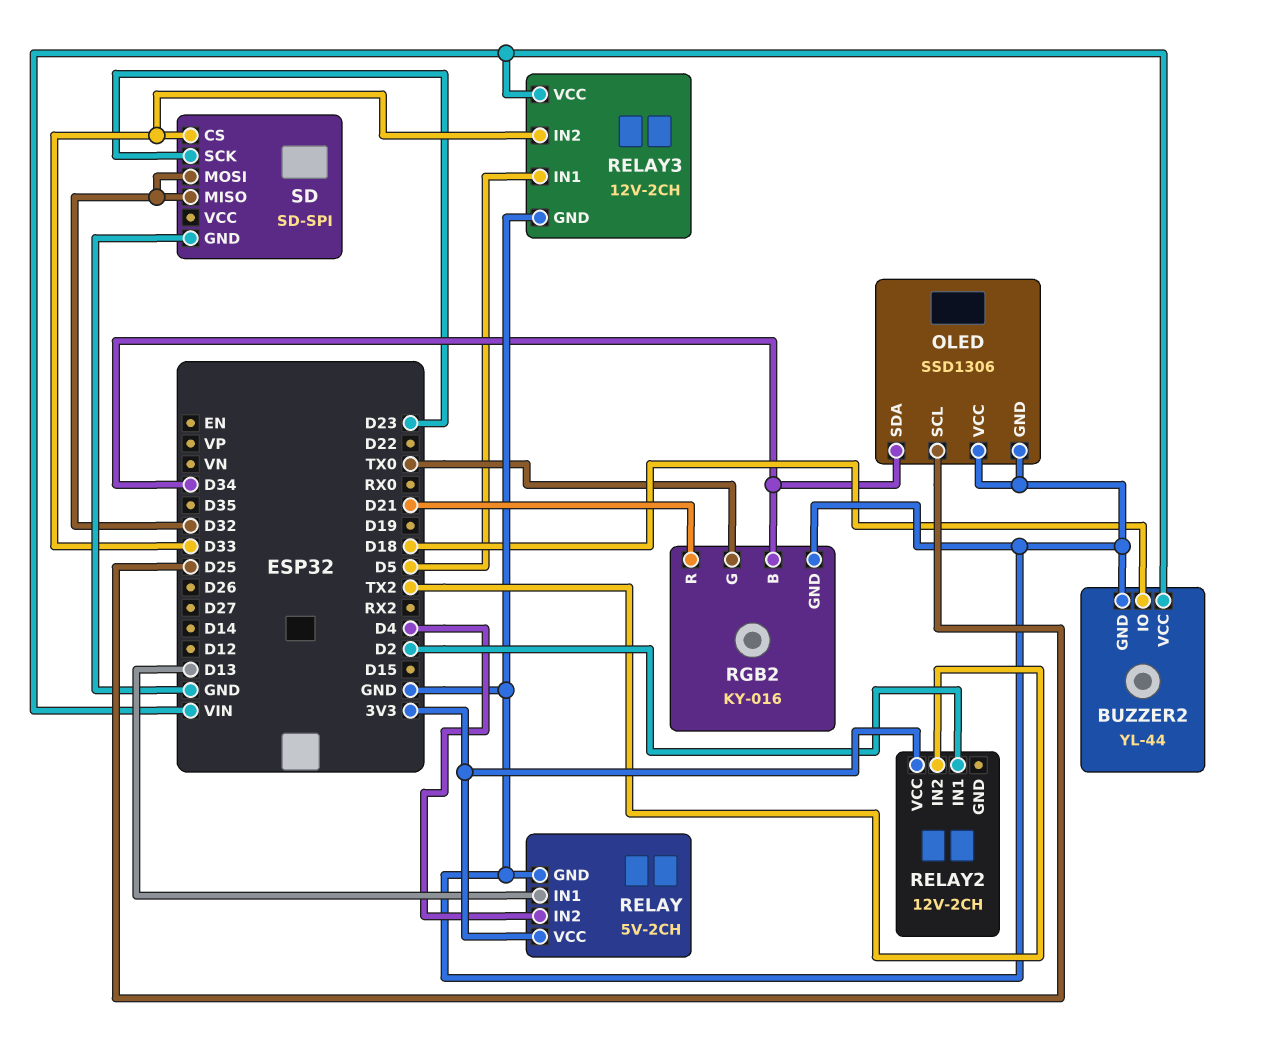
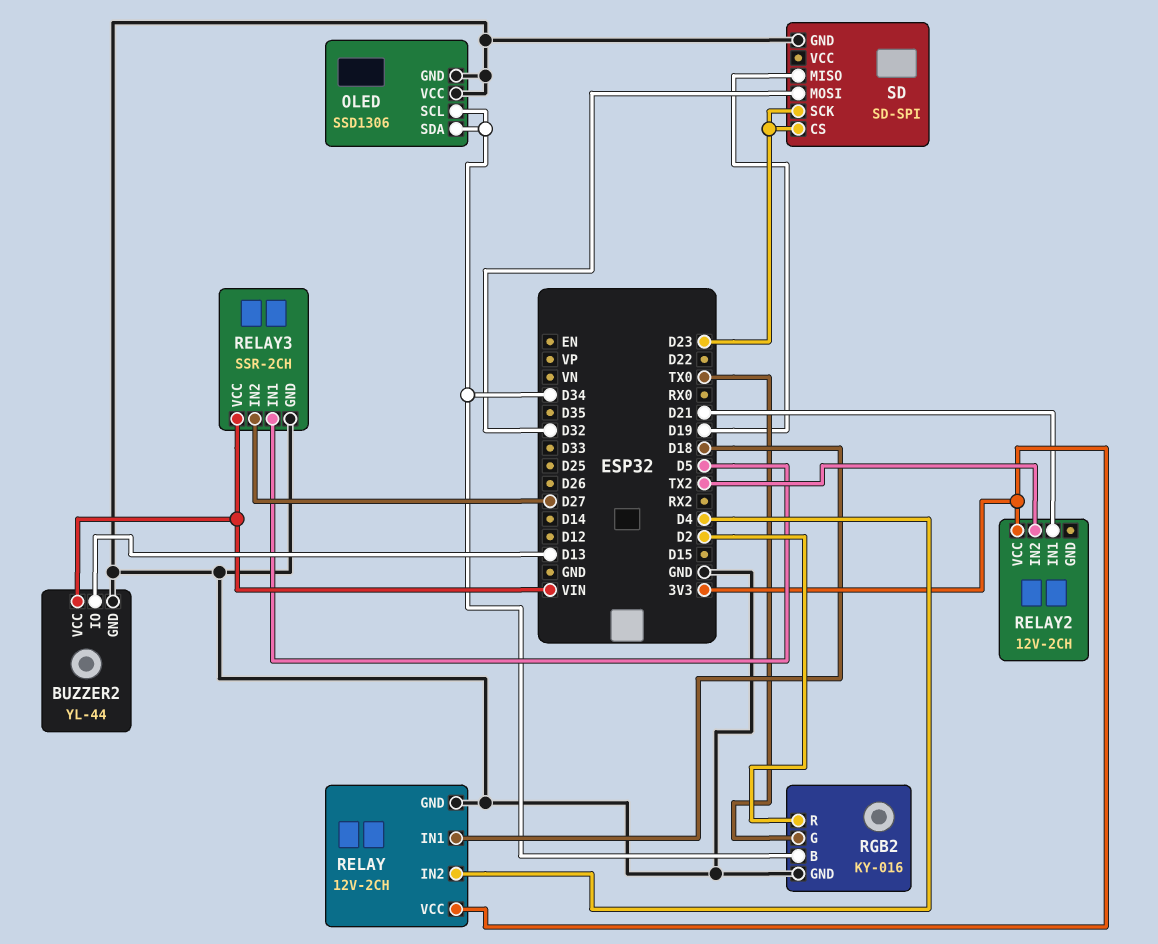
BUZZER2 pin IO: D18 -> D13
OLED pin SCL: D25 -> D34
RELAY: 5V-2CH -> 12V-2CH
RELAY pin IN1: D13 -> D18
RELAY2 pin IN1: D2 -> D21
RELAY3: 12V-2CH -> SSR-2CH
RELAY3 pin IN2: D33 -> D27
RGB2 pin R: D21 -> D2
SD pin CS: D33 -> D23
SD pin MISO: D32 -> D19

